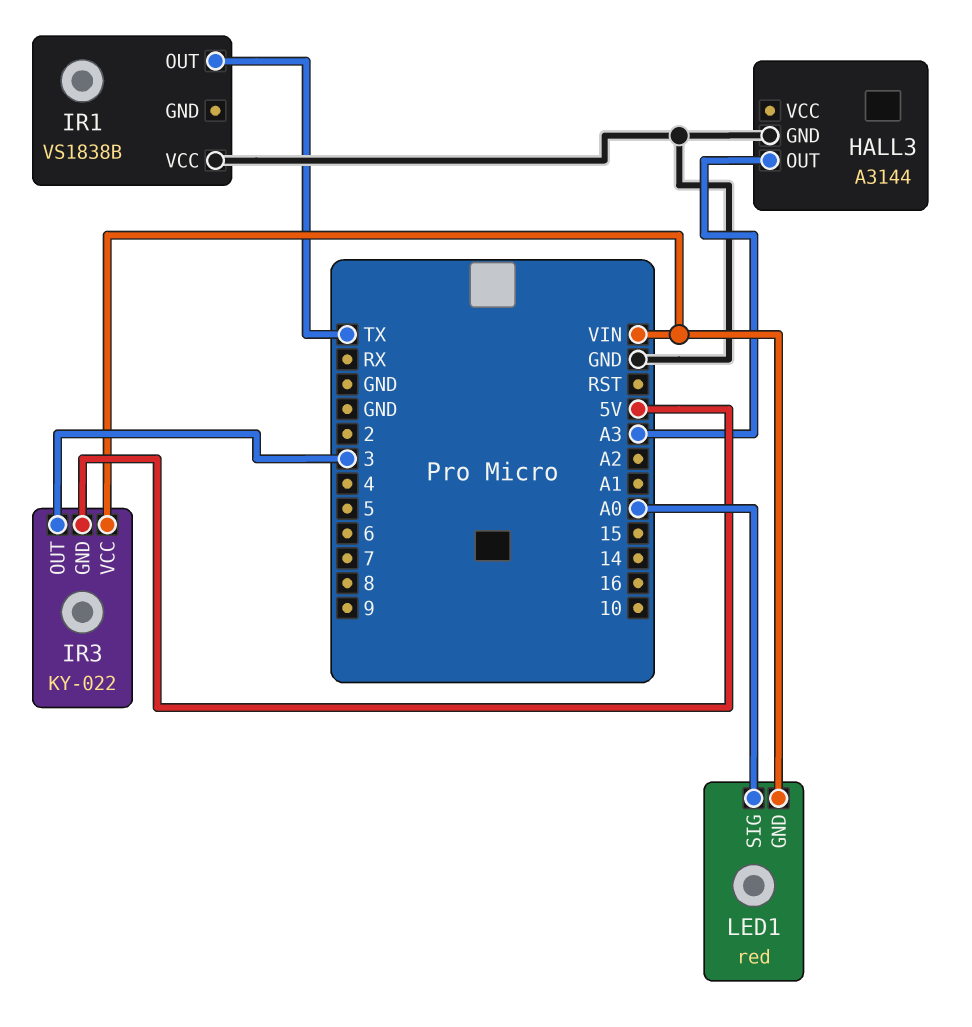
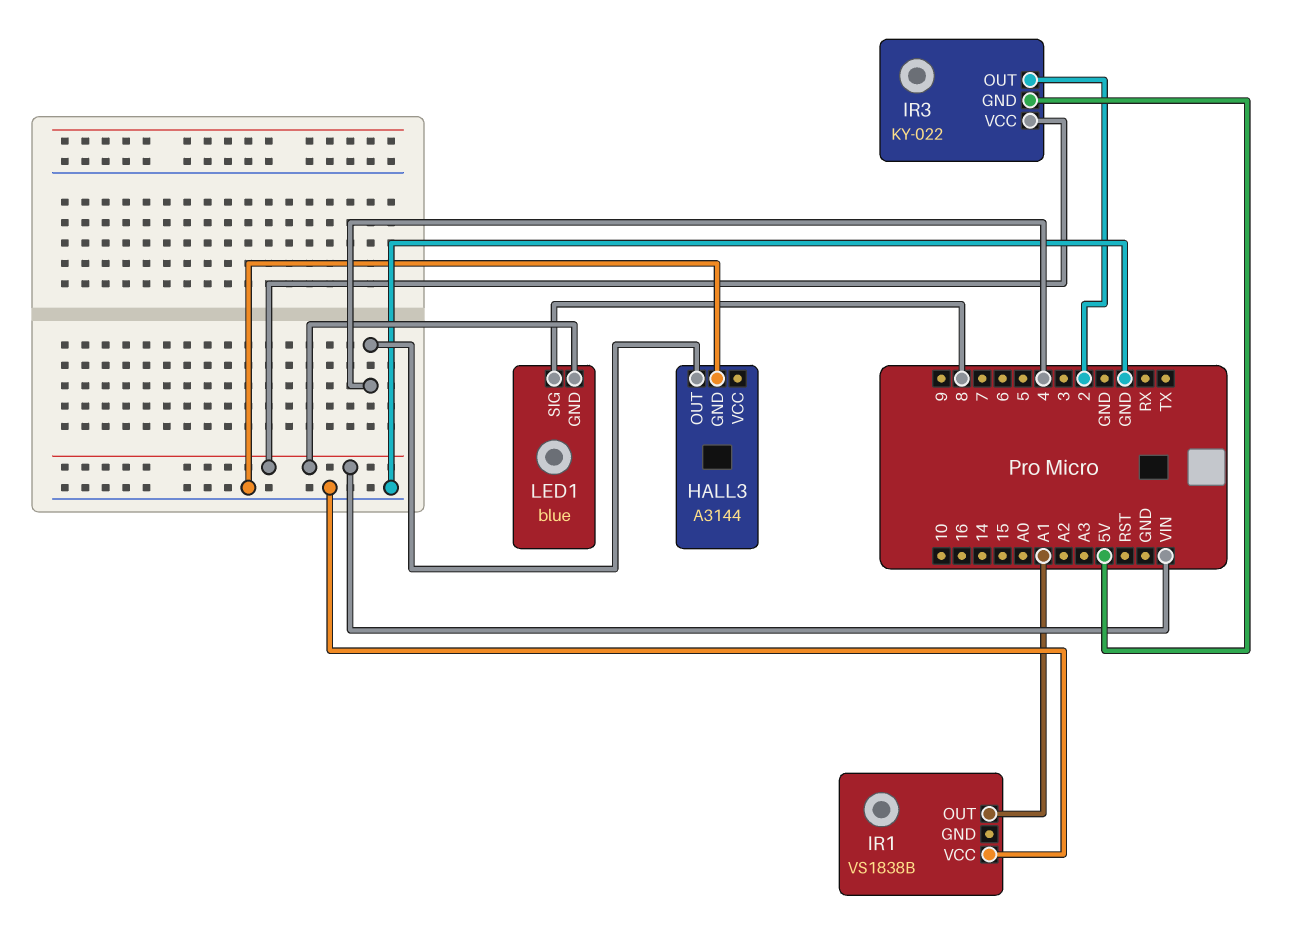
HALL3 pin OUT: A3 -> 4
IR1 pin OUT: TX -> A1
IR3 pin OUT: 3 -> 2
LED1: red -> blue
LED1 pin SIG: A0 -> 8

